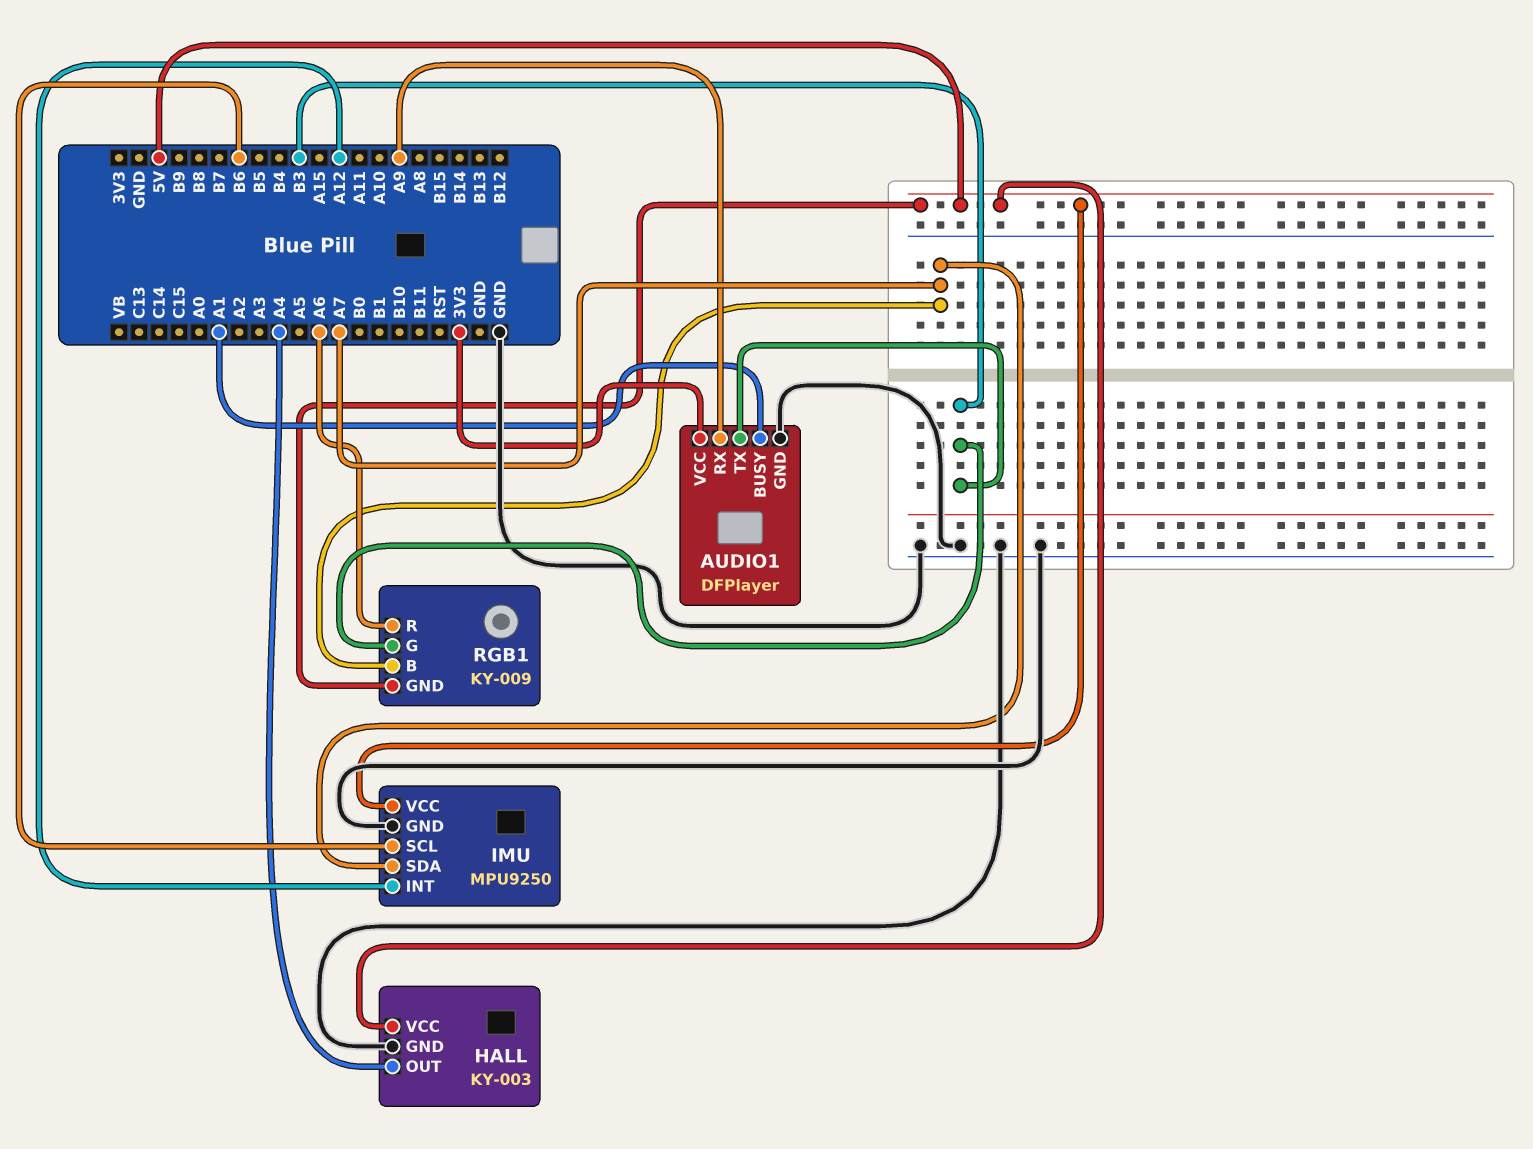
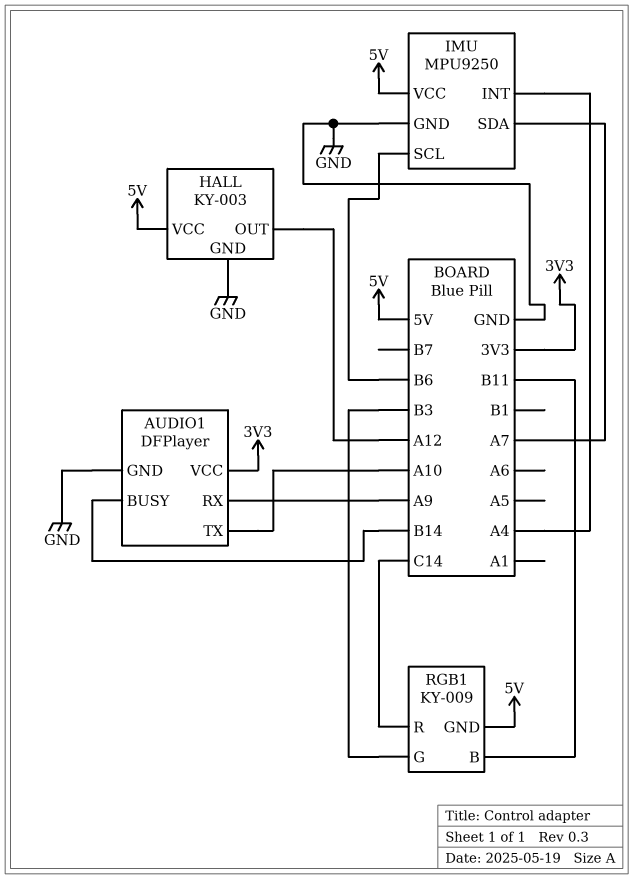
AUDIO1 pin BUSY: A1 -> B14
AUDIO1 pin TX: B3 -> A10
HALL pin OUT: A4 -> A12
IMU pin INT: A12 -> A4
RGB1 pin B: A7 -> B11
RGB1 pin R: A6 -> C14

